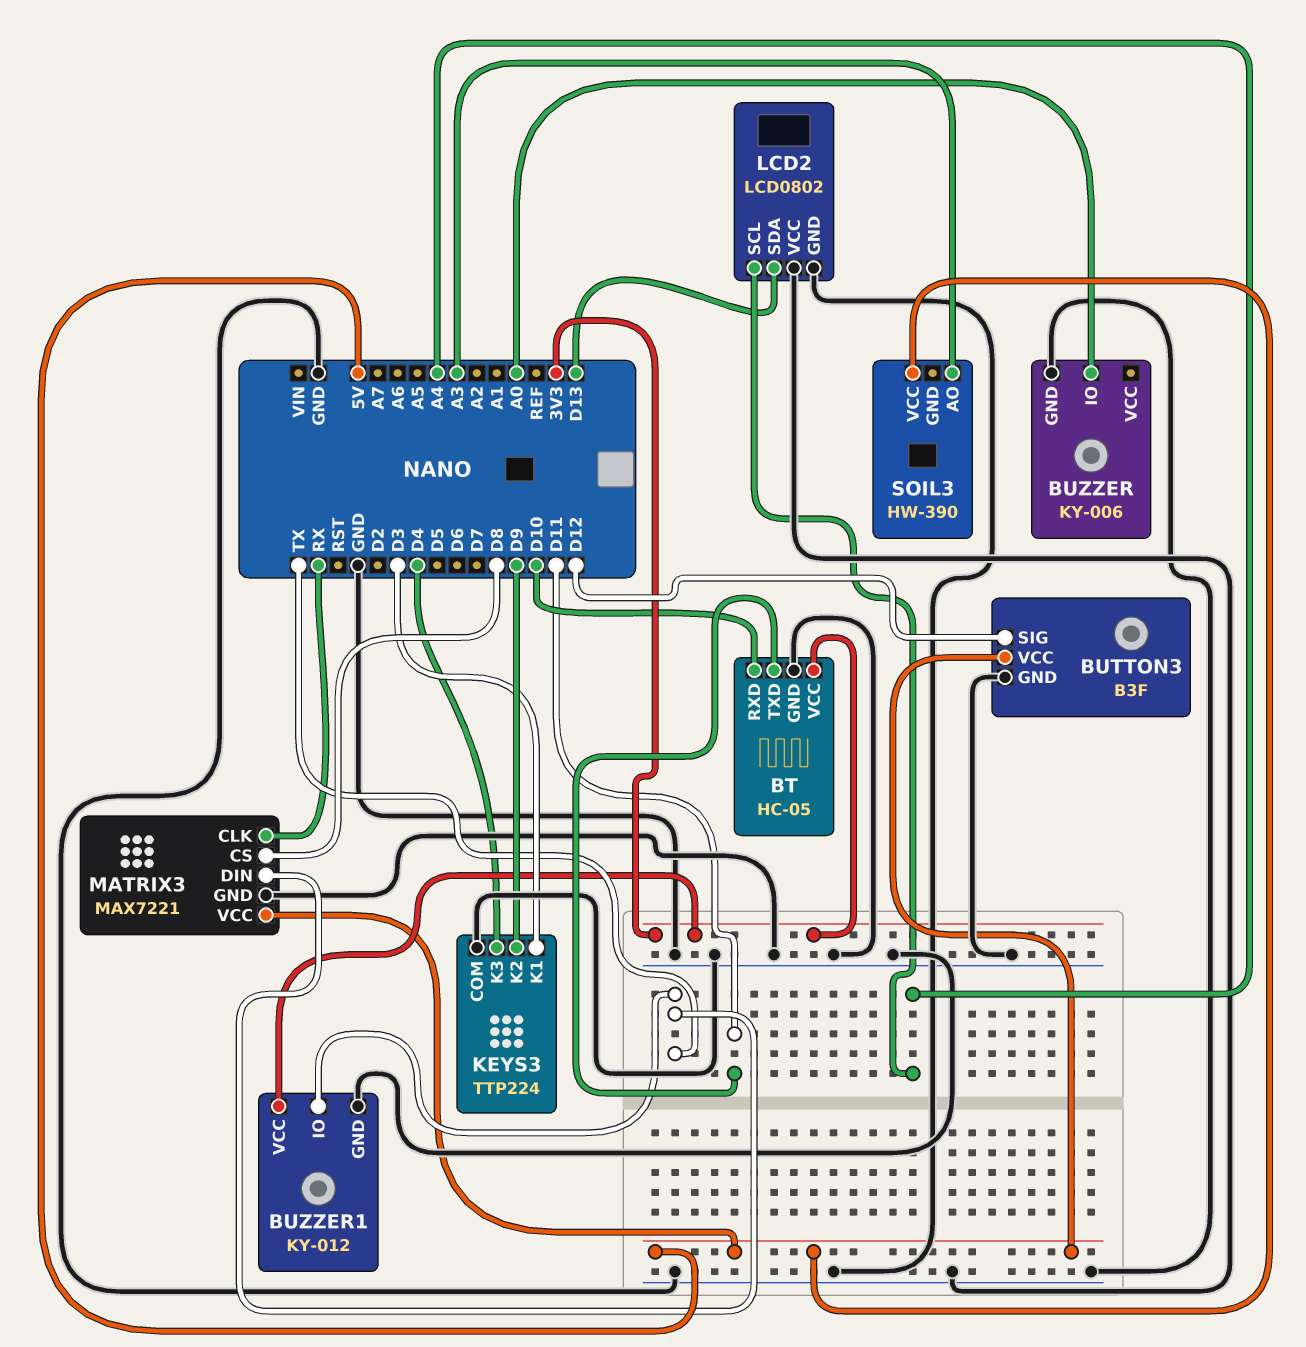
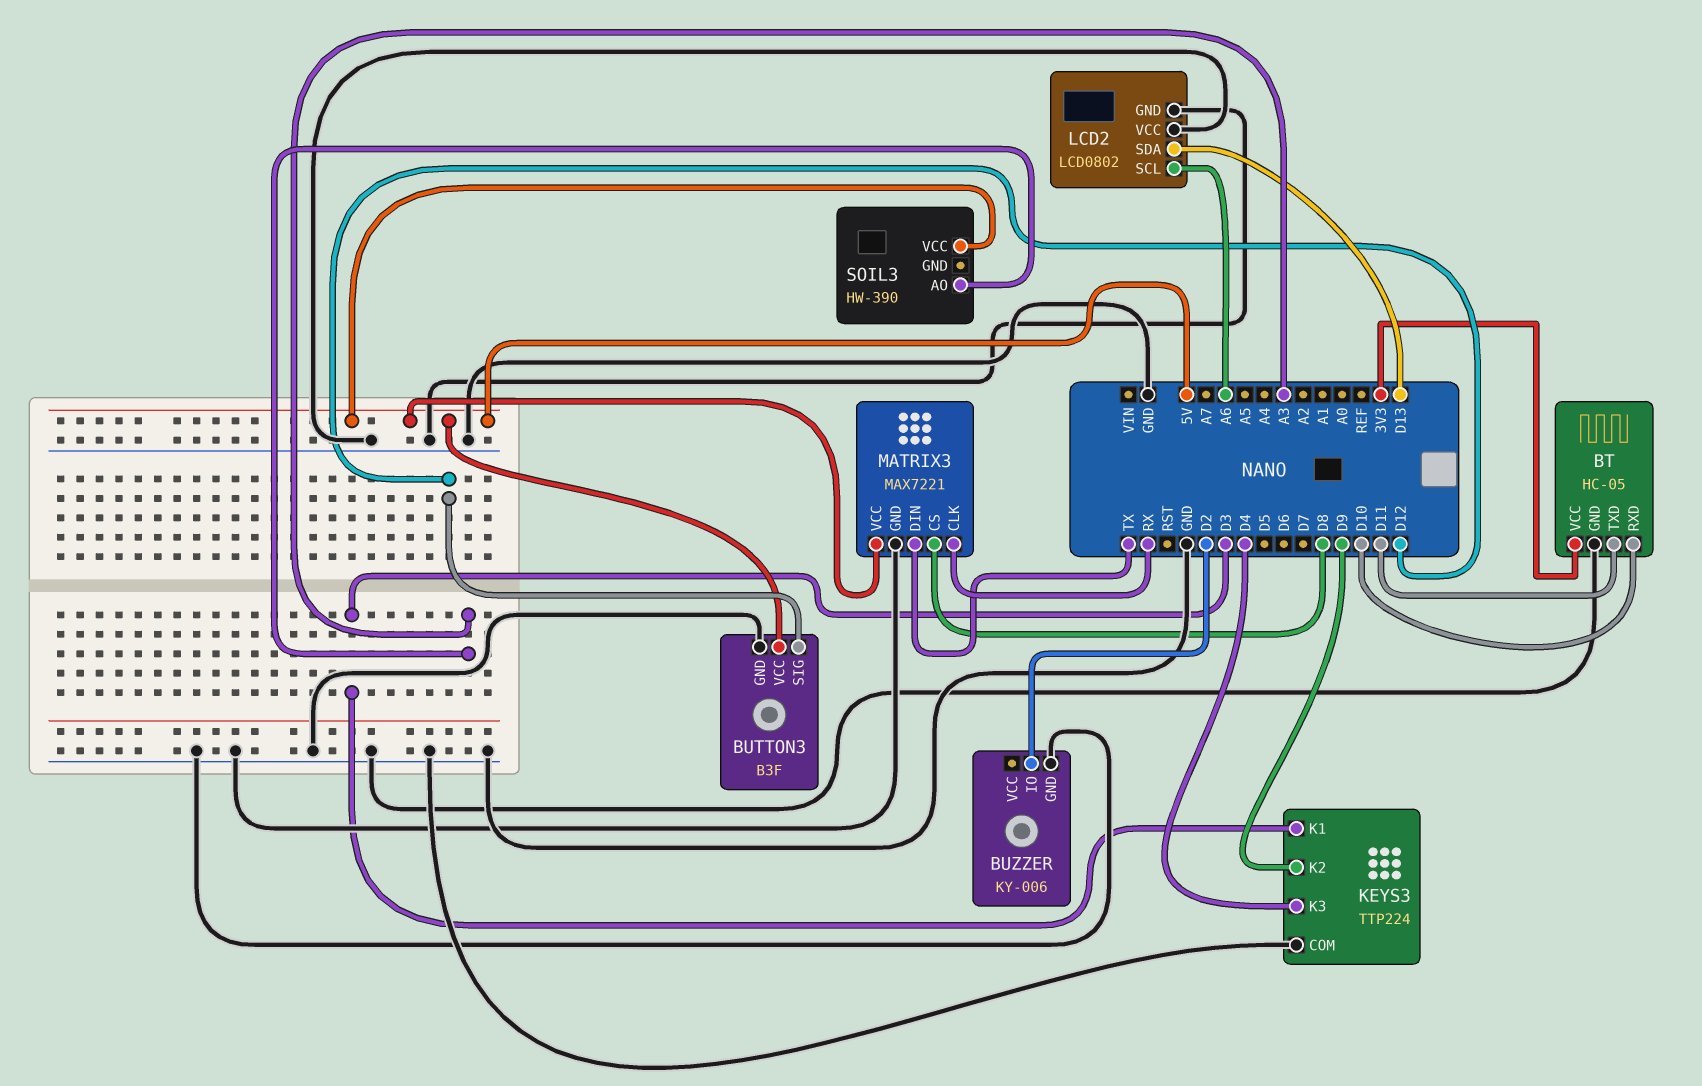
BUZZER pin IO: A0 -> D2
BUZZER1: KY-012 -> none
BUZZER1 pin GND: GND -> none
BUZZER1 pin IO: TX -> none
BUZZER1 pin VCC: 3V3 -> none
LCD2 pin SCL: A4 -> A6

